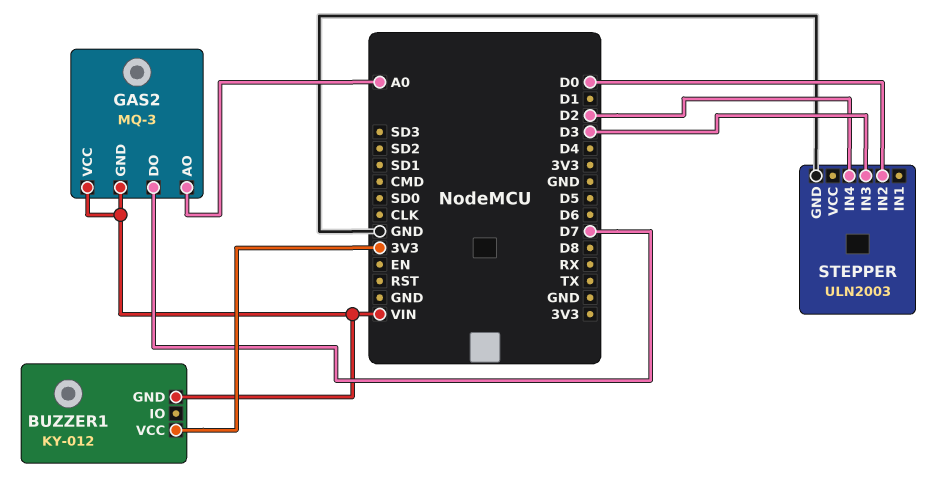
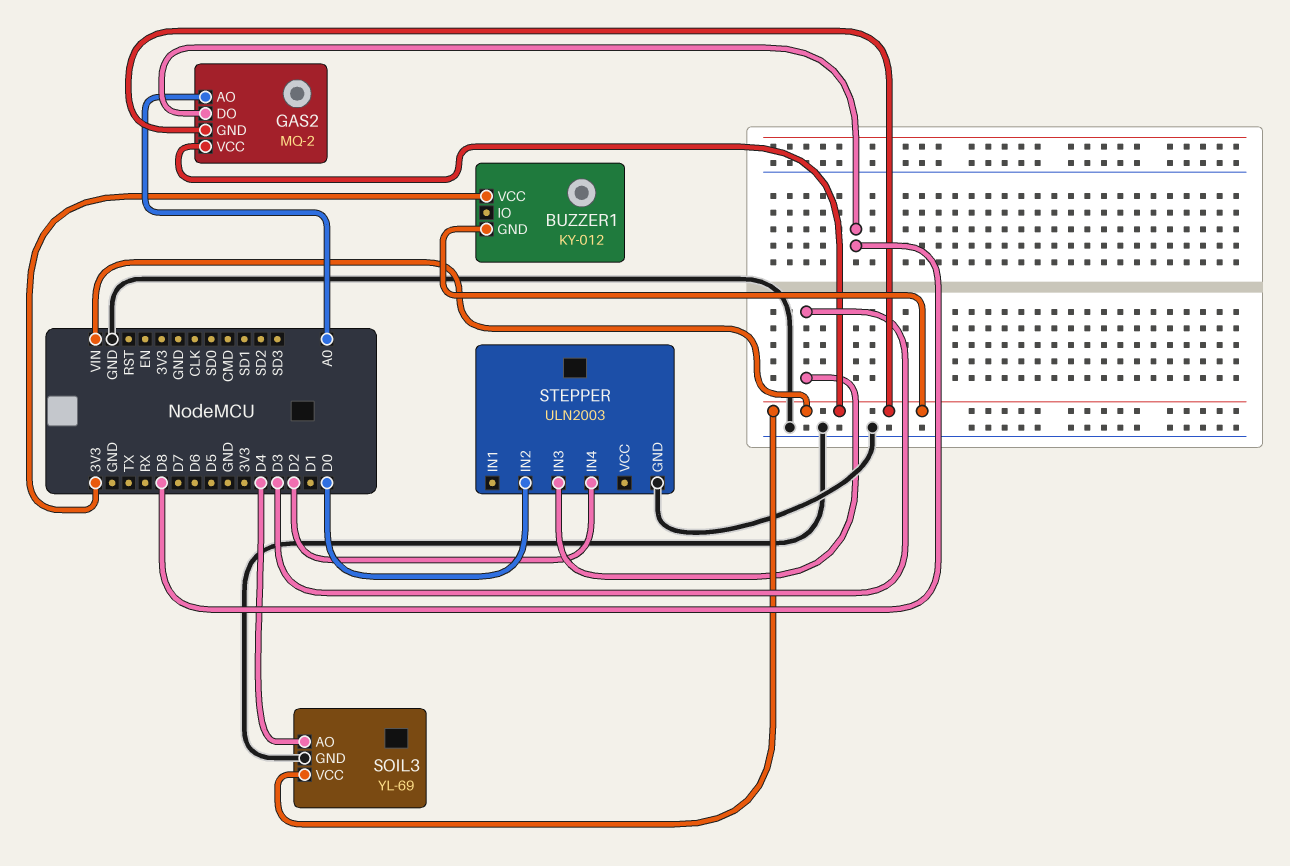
GAS2: MQ-3 -> MQ-2
GAS2 pin DO: D7 -> D8
SOIL3: none -> YL-69
SOIL3 pin AO: none -> D4
SOIL3 pin GND: none -> GND
SOIL3 pin VCC: none -> VIN

